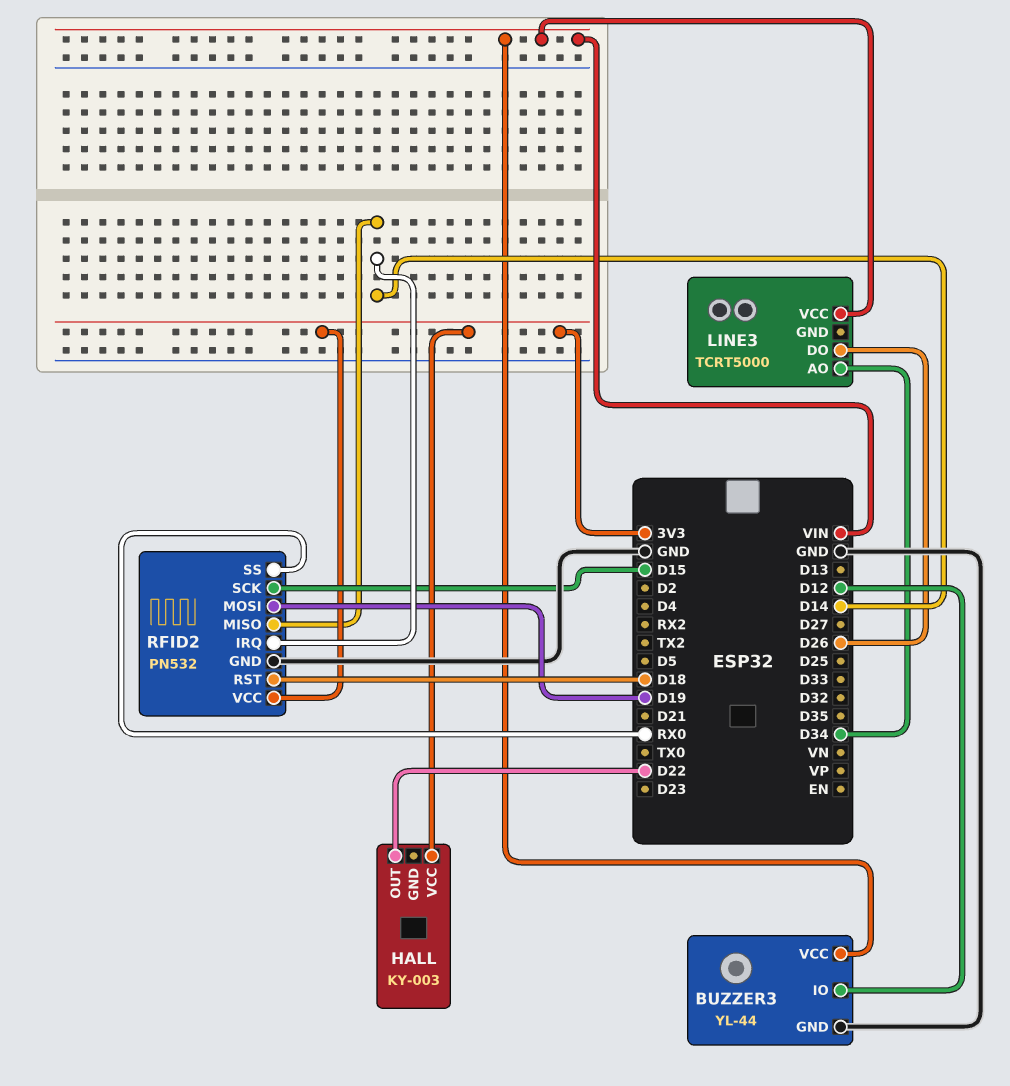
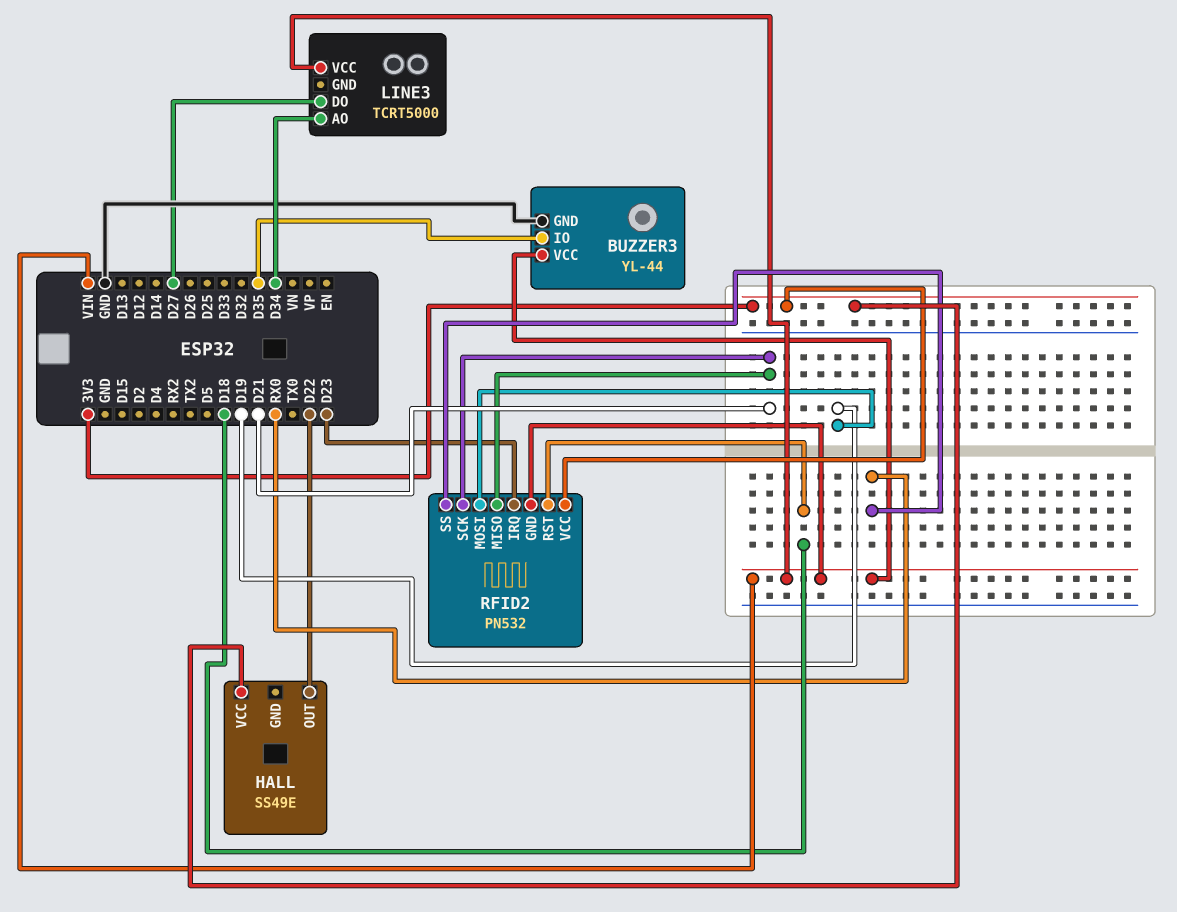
BUZZER3 pin IO: D12 -> D35
HALL: KY-003 -> SS49E
LINE3 pin DO: D26 -> D27
RFID2 pin GND: GND -> VIN
RFID2 pin IRQ: D14 -> D23
RFID2 pin MISO: D14 -> D21
RFID2 pin SCK: D15 -> D21

